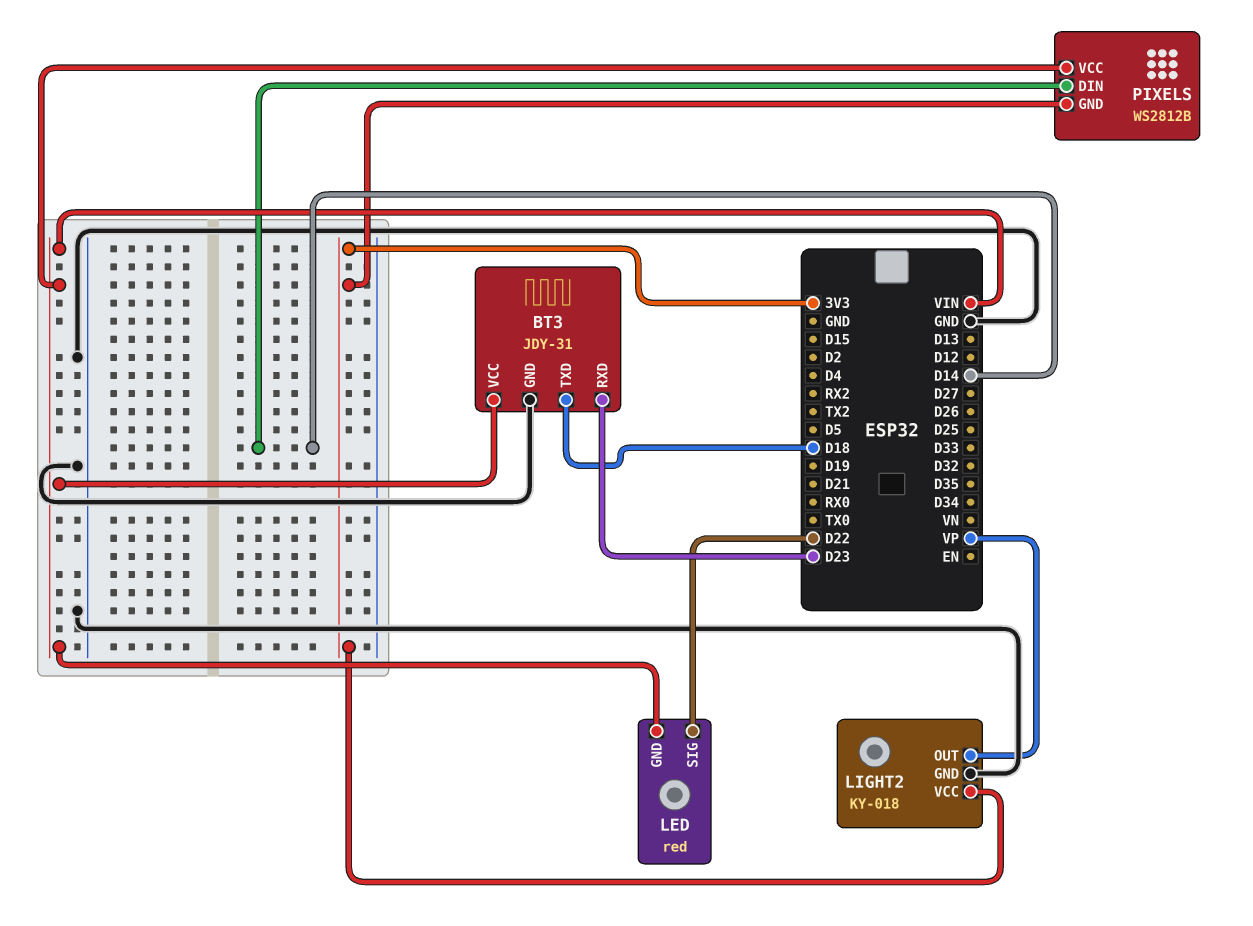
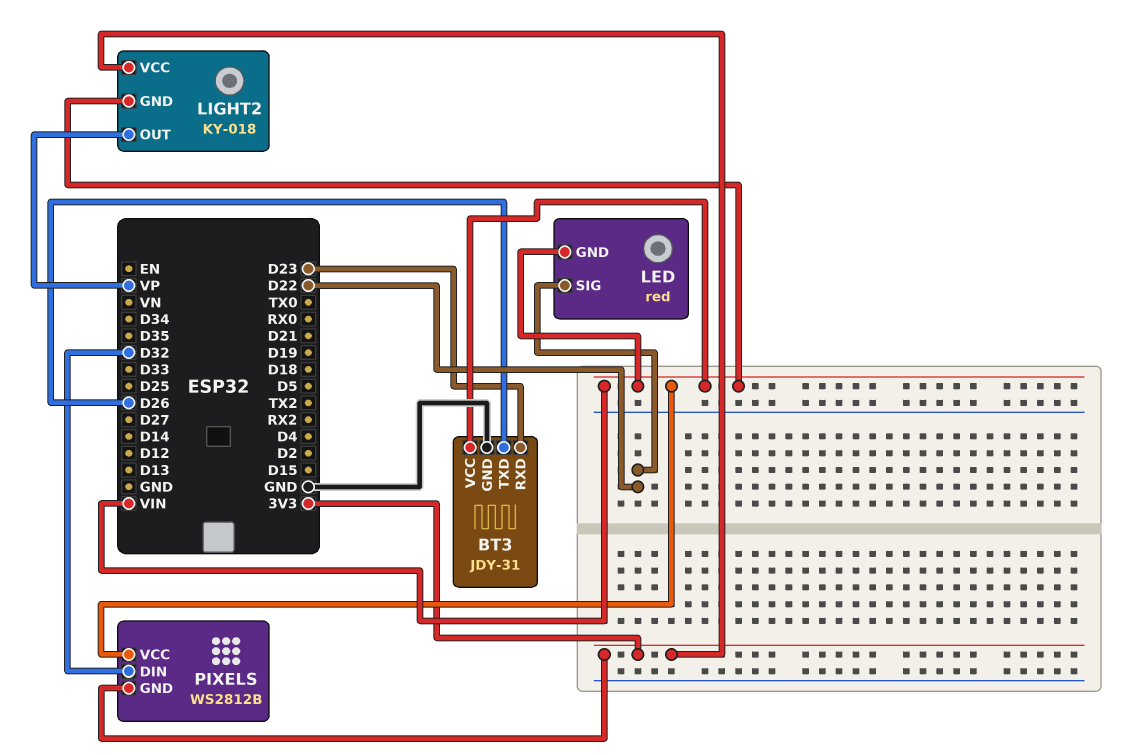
BT3 pin TXD: D18 -> D26
LIGHT2 pin GND: GND -> VIN
PIXELS pin DIN: D14 -> D32

